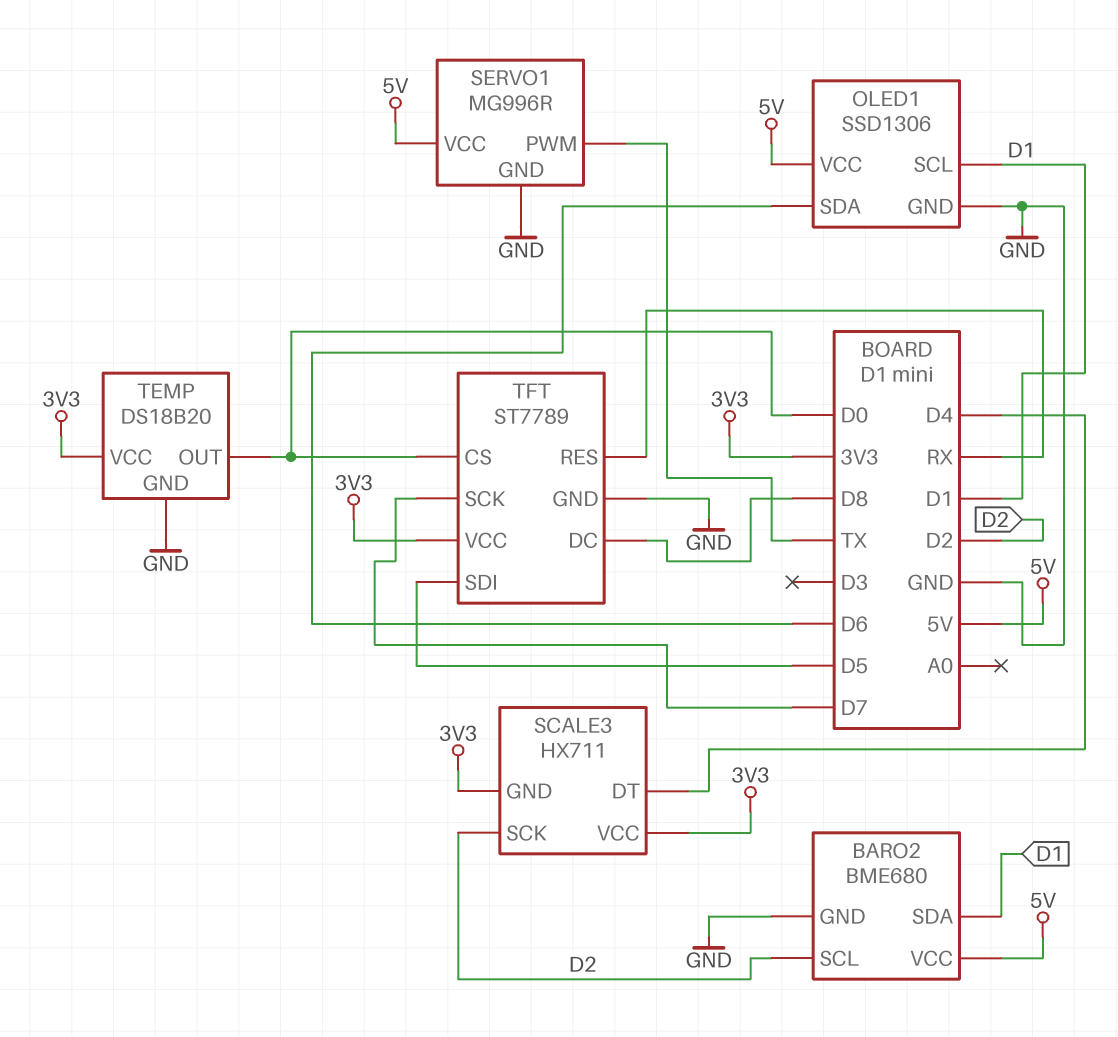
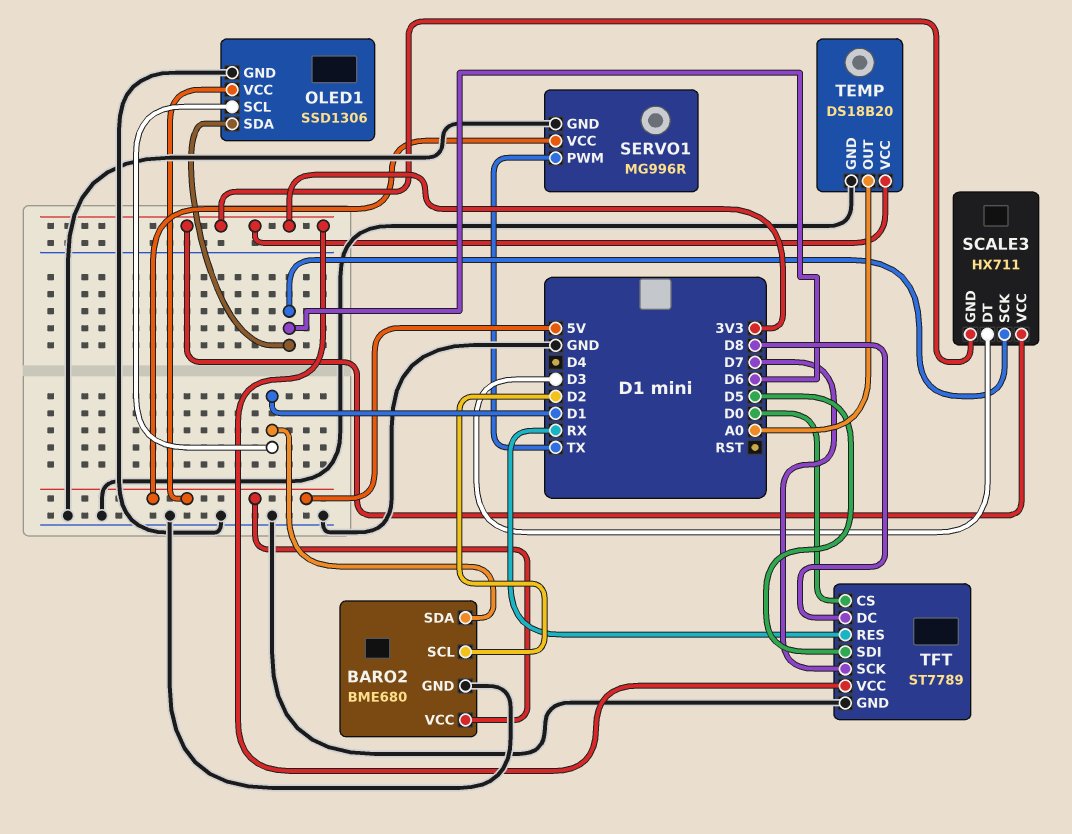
SCALE3 pin DT: D4 -> D3
SCALE3 pin SCK: D2 -> D6
TEMP pin OUT: D0 -> A0

